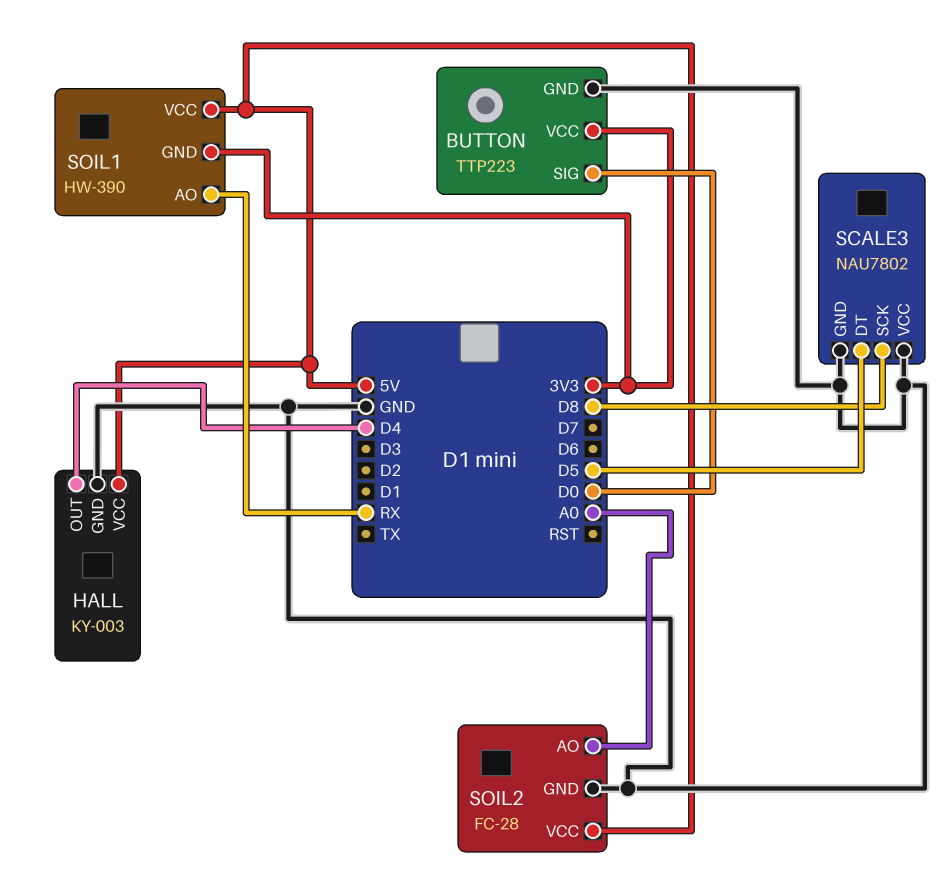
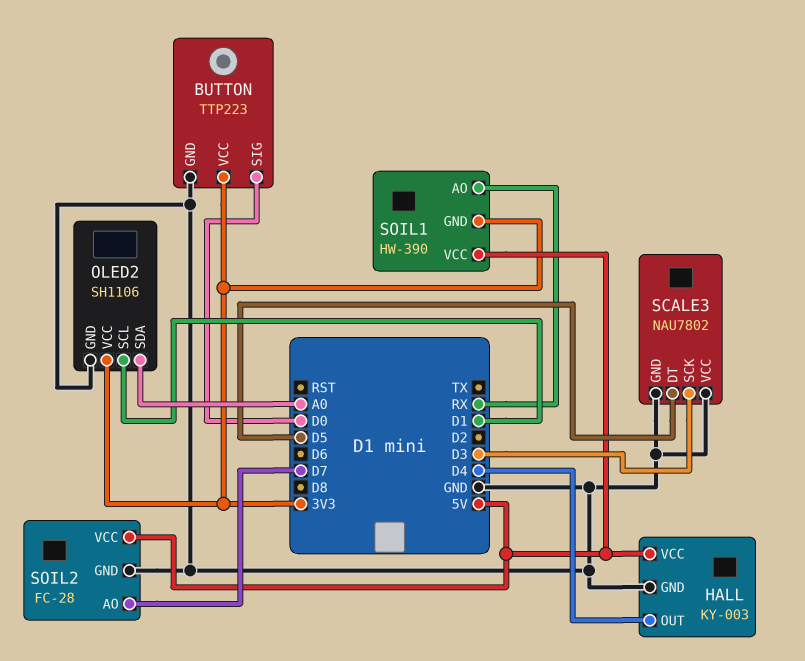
OLED2: none -> SH1106
OLED2 pin GND: none -> GND
OLED2 pin SCL: none -> D1
OLED2 pin SDA: none -> A0
OLED2 pin VCC: none -> 3V3
SCALE3 pin SCK: D8 -> D3
SOIL2 pin AO: A0 -> D7

